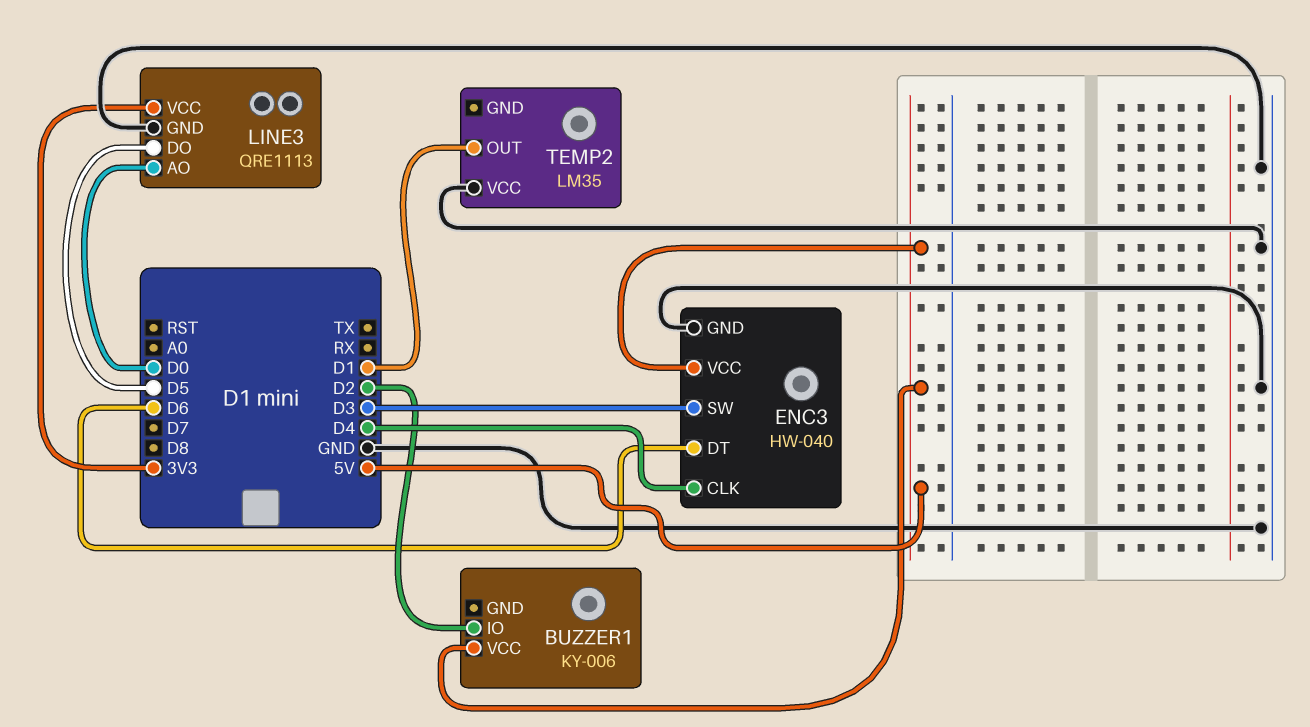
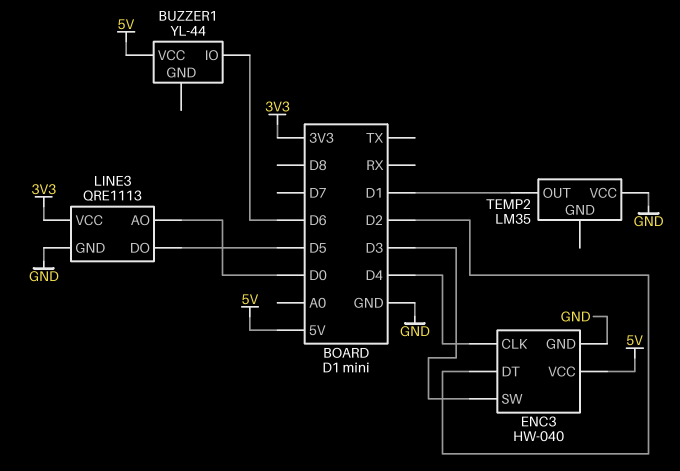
BUZZER1: KY-006 -> YL-44
BUZZER1 pin IO: D2 -> D6
ENC3 pin DT: D6 -> D2

